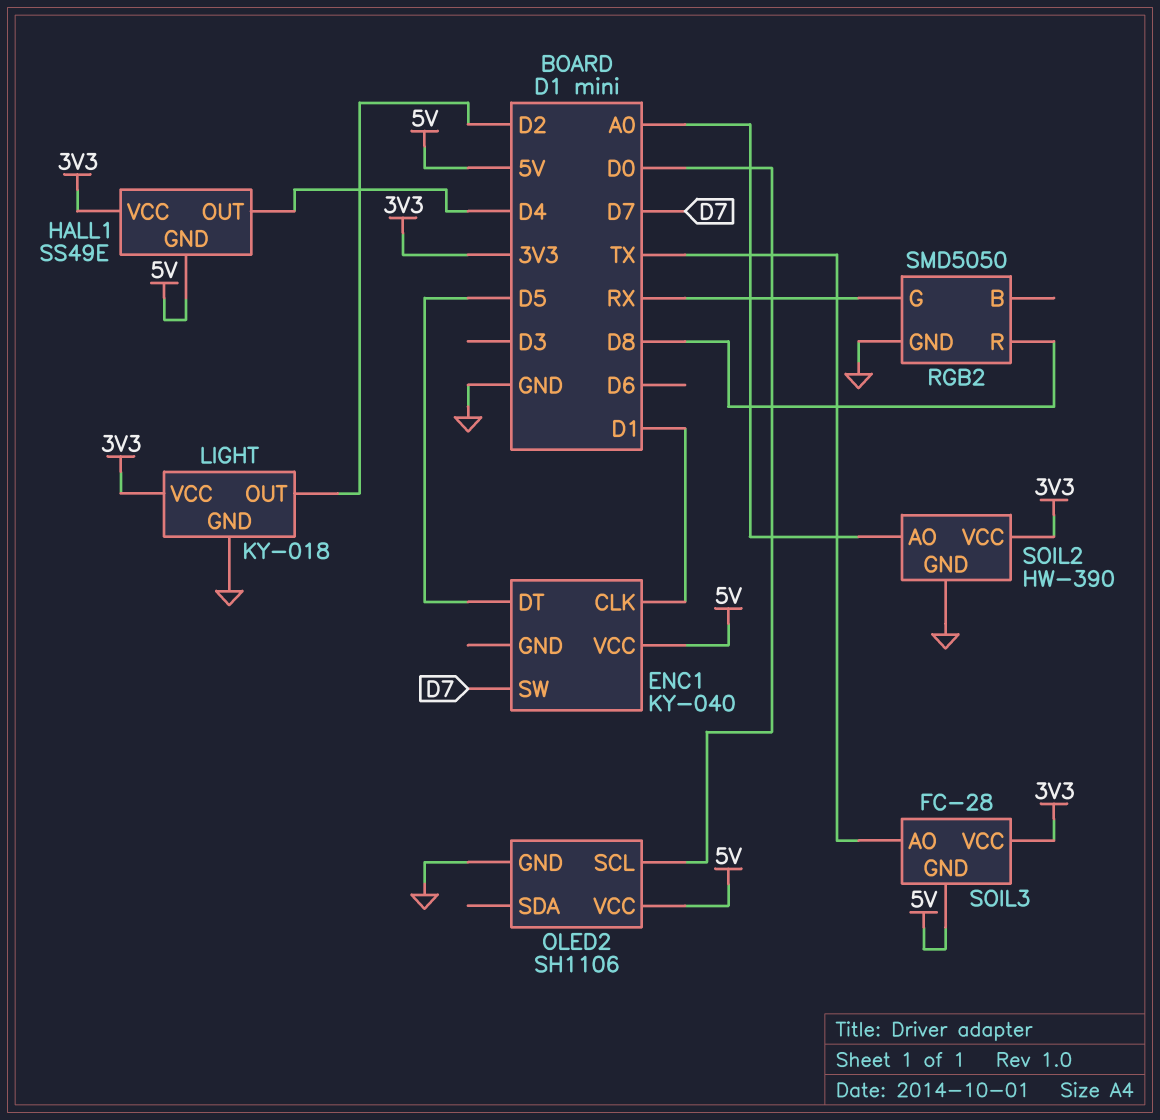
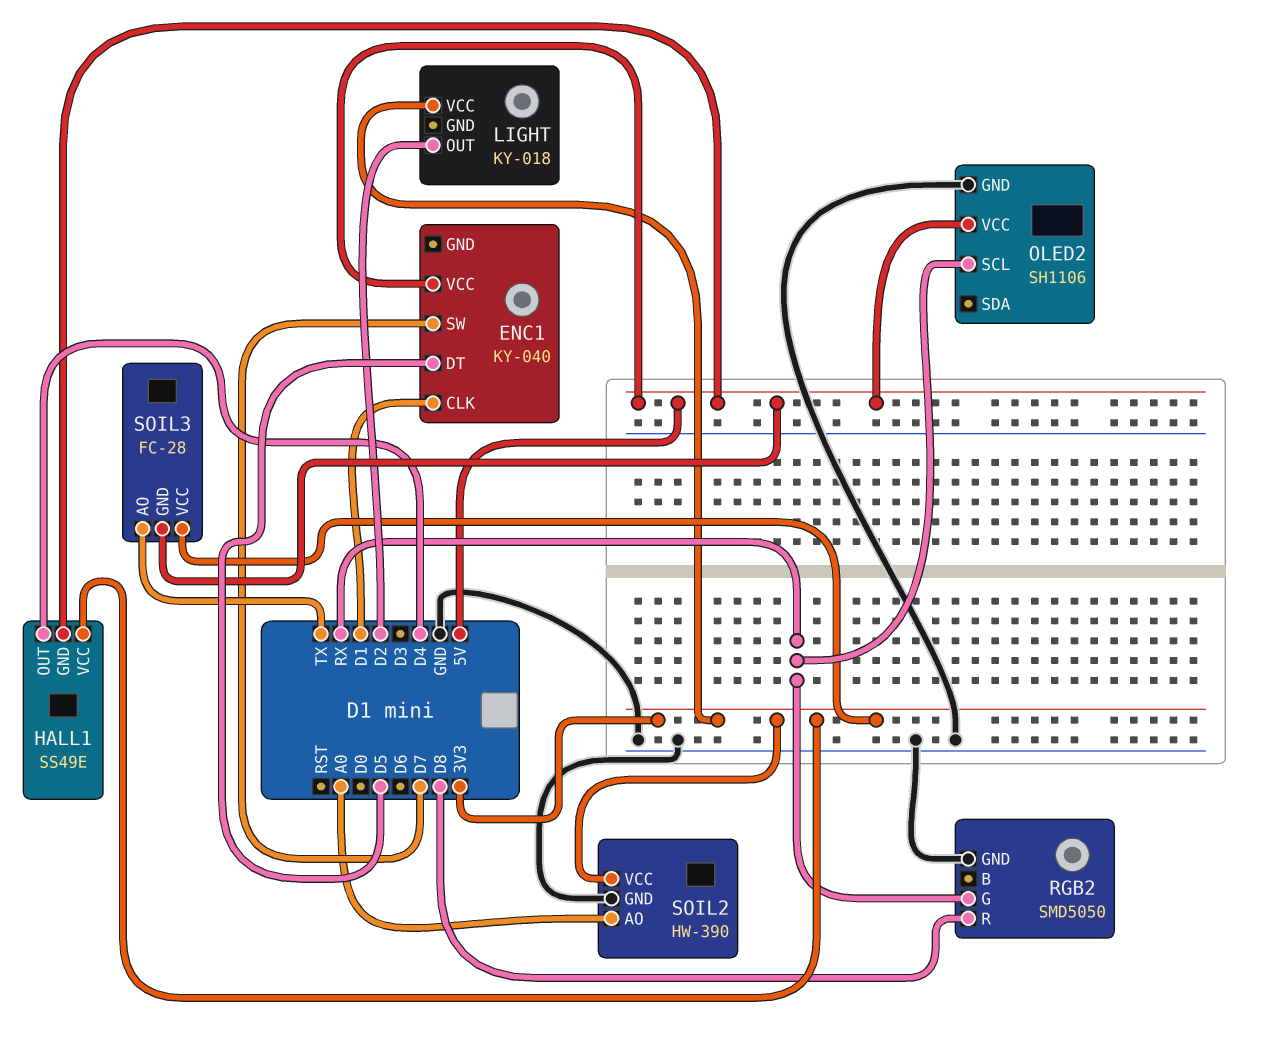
LIGHT pin GND: GND -> none
OLED2 pin SCL: D0 -> RX

